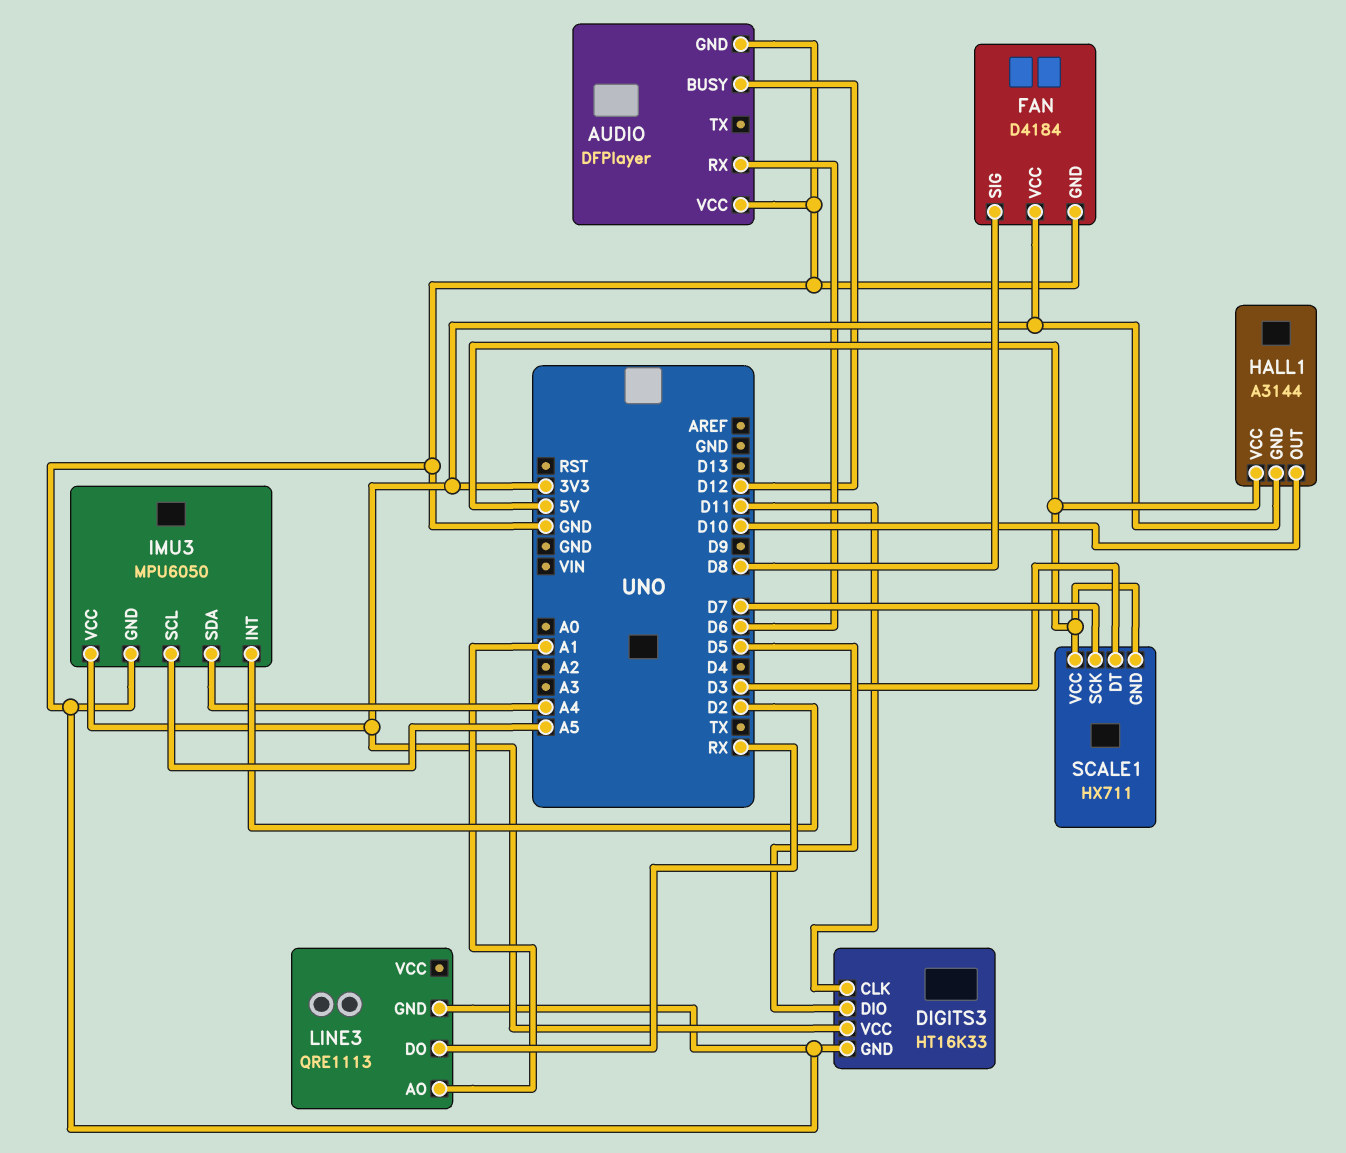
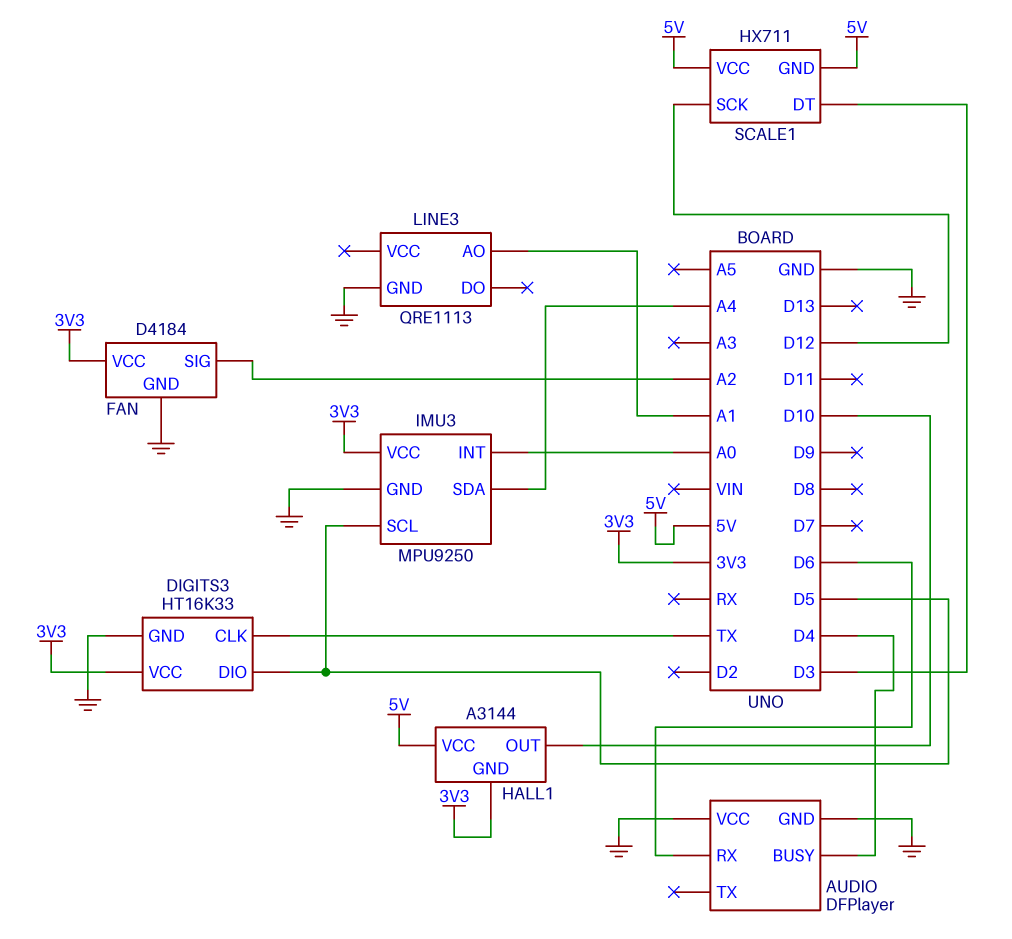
AUDIO pin BUSY: D12 -> D4
DIGITS3 pin CLK: D11 -> TX
FAN pin SIG: D8 -> A2
IMU3: MPU6050 -> MPU9250
IMU3 pin INT: D2 -> A0
IMU3 pin SCL: A5 -> D5
LINE3 pin DO: RX -> none
SCALE1 pin SCK: D7 -> D12

